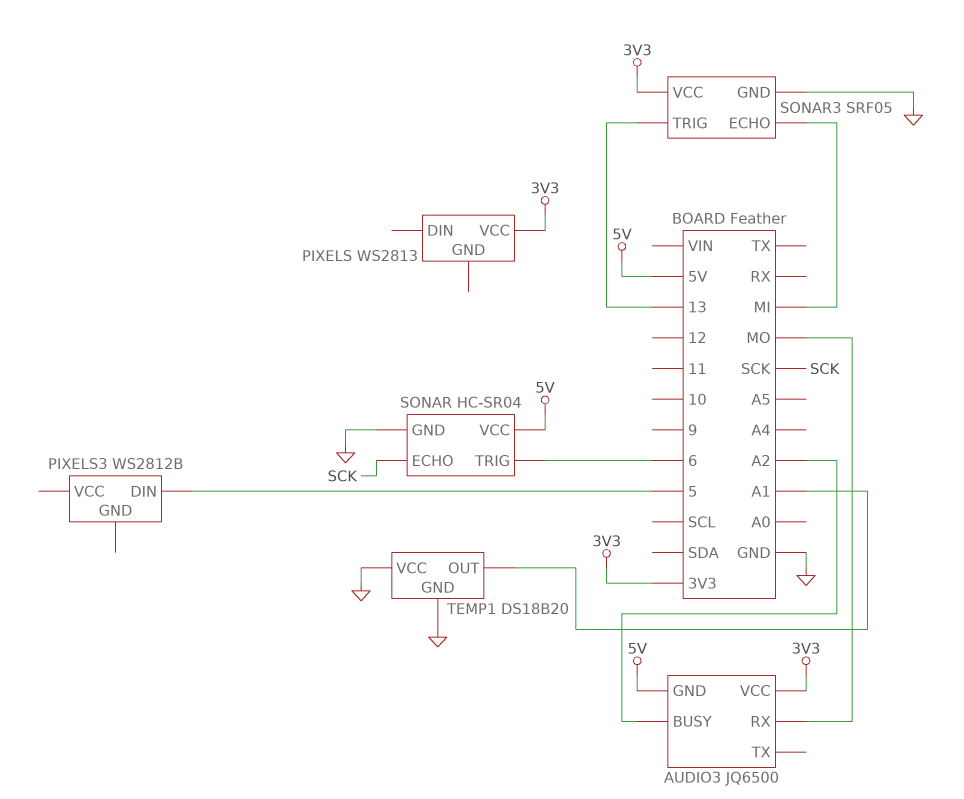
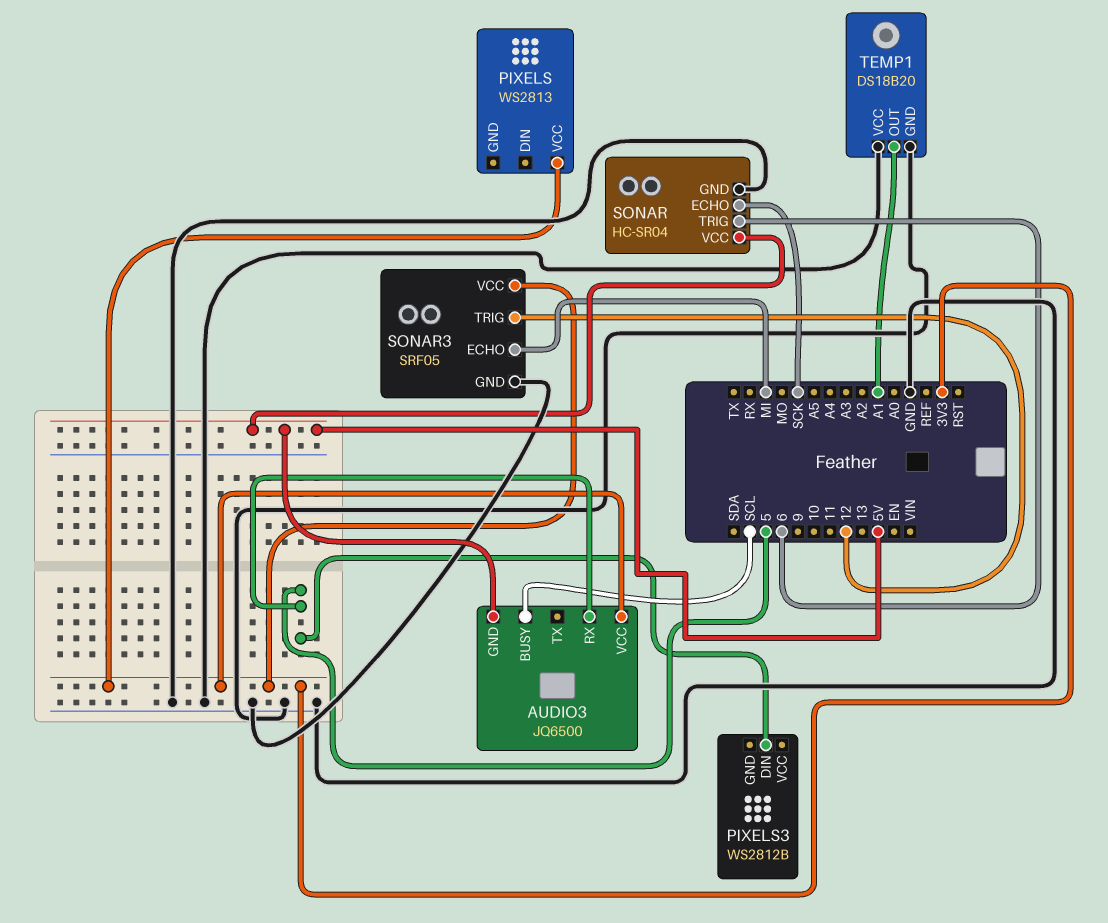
AUDIO3 pin BUSY: A2 -> SCL
AUDIO3 pin RX: MO -> 5
SONAR3 pin TRIG: 13 -> 12

